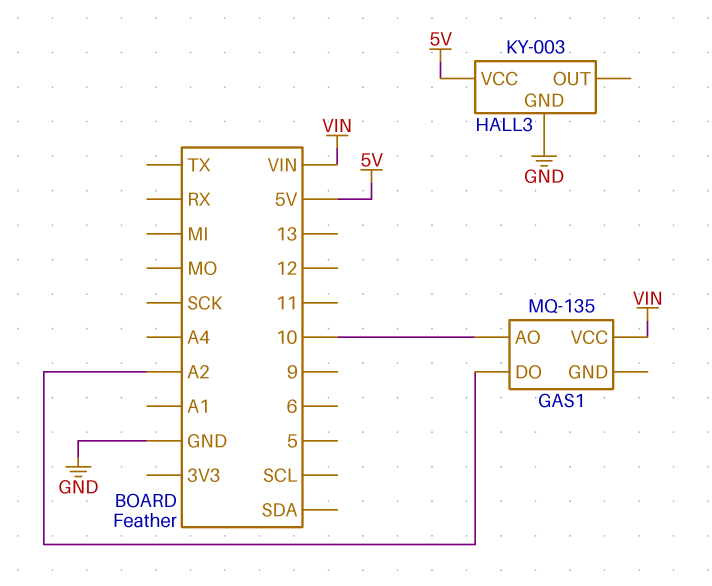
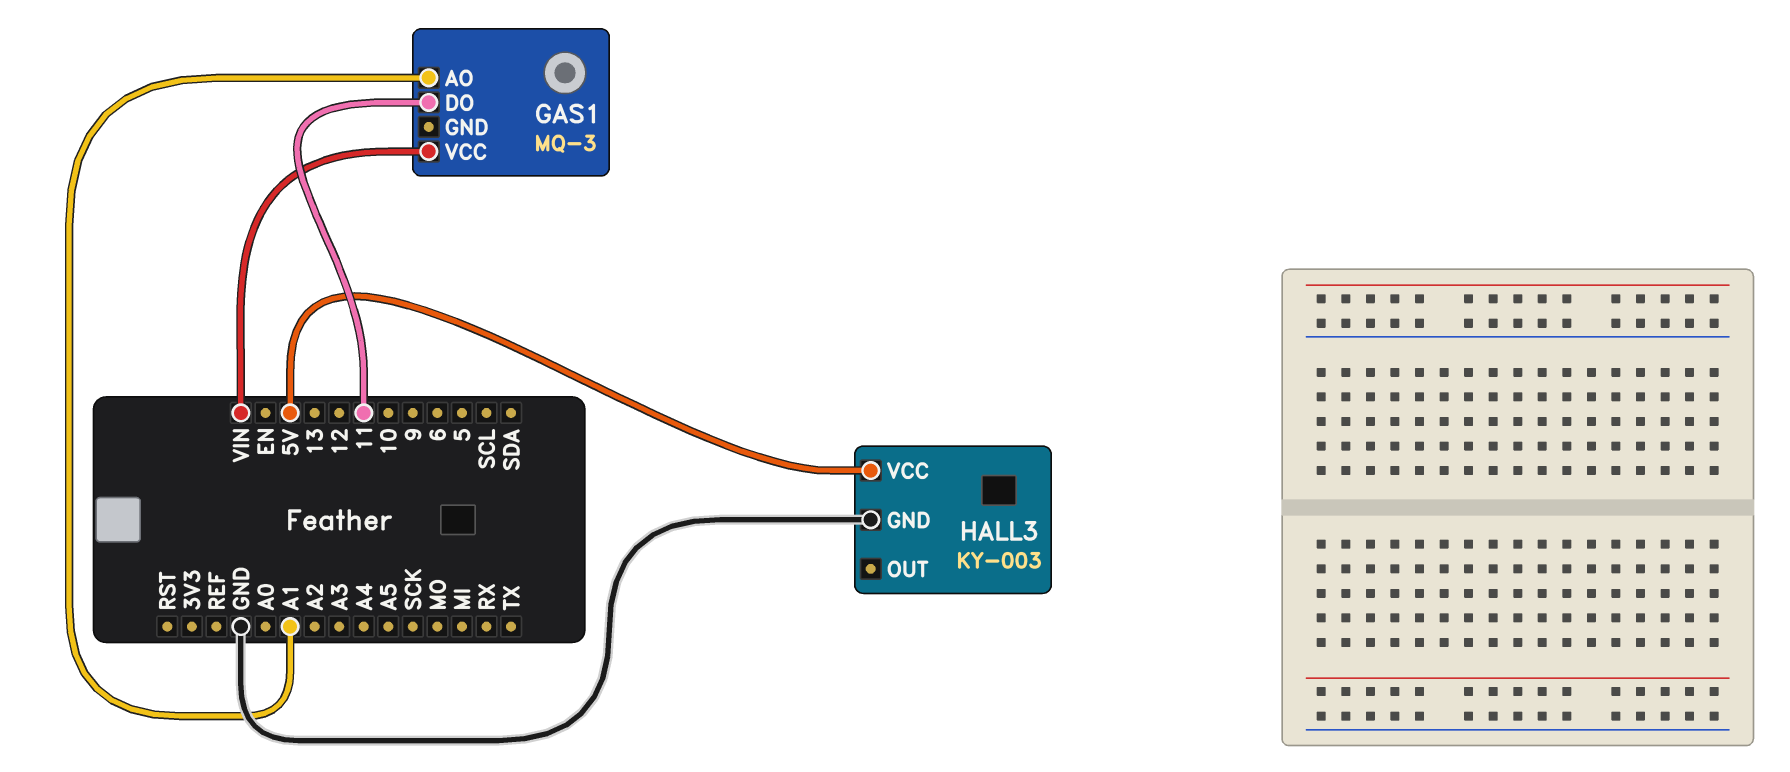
GAS1: MQ-135 -> MQ-3
GAS1 pin AO: 10 -> A1
GAS1 pin DO: A2 -> 11

